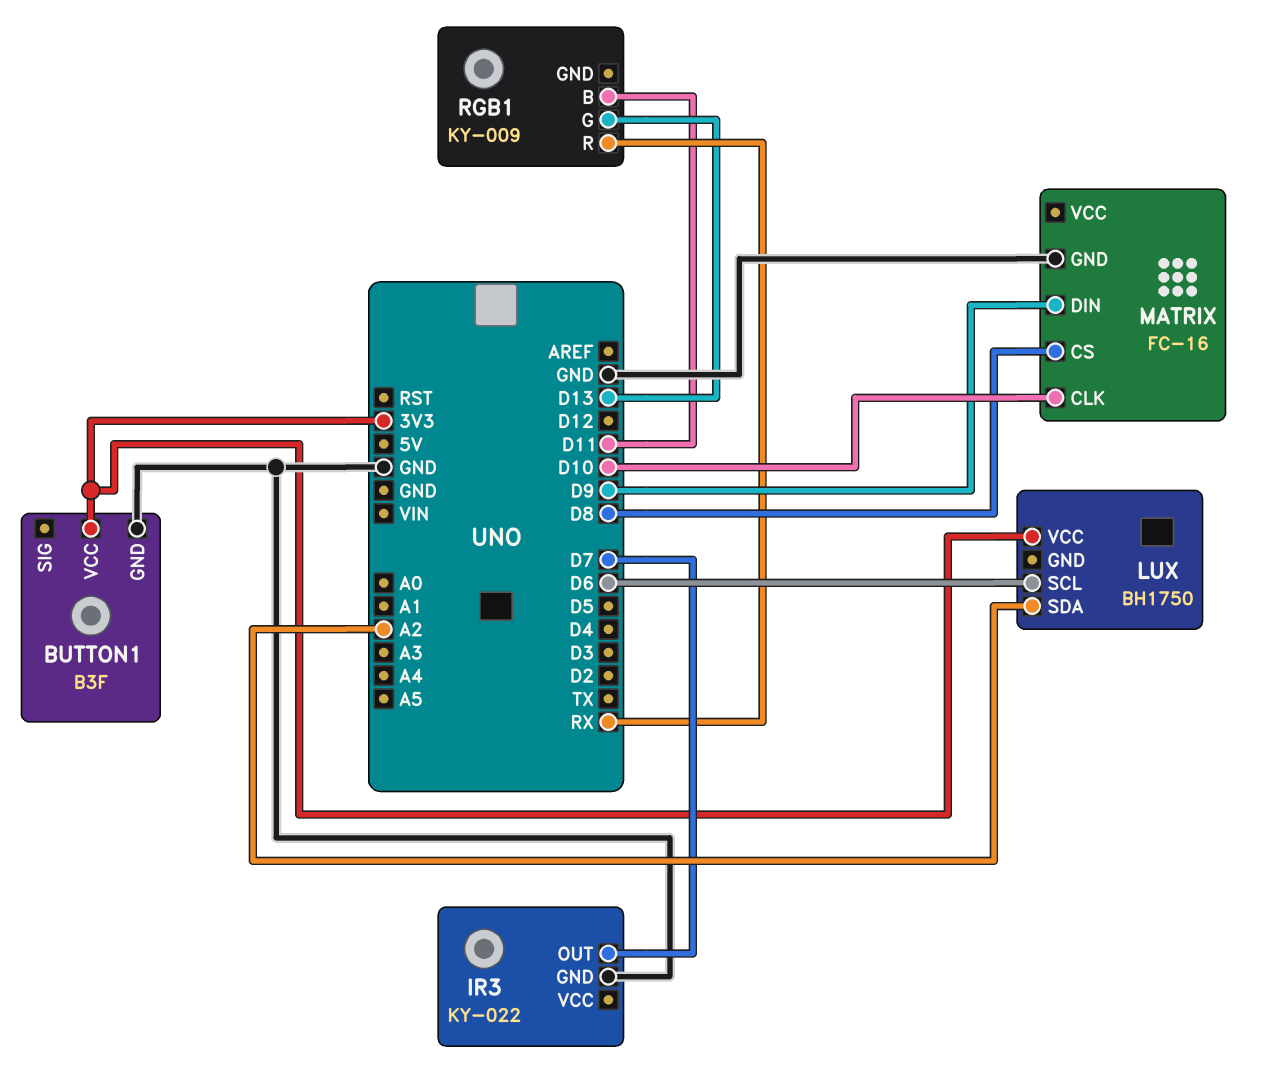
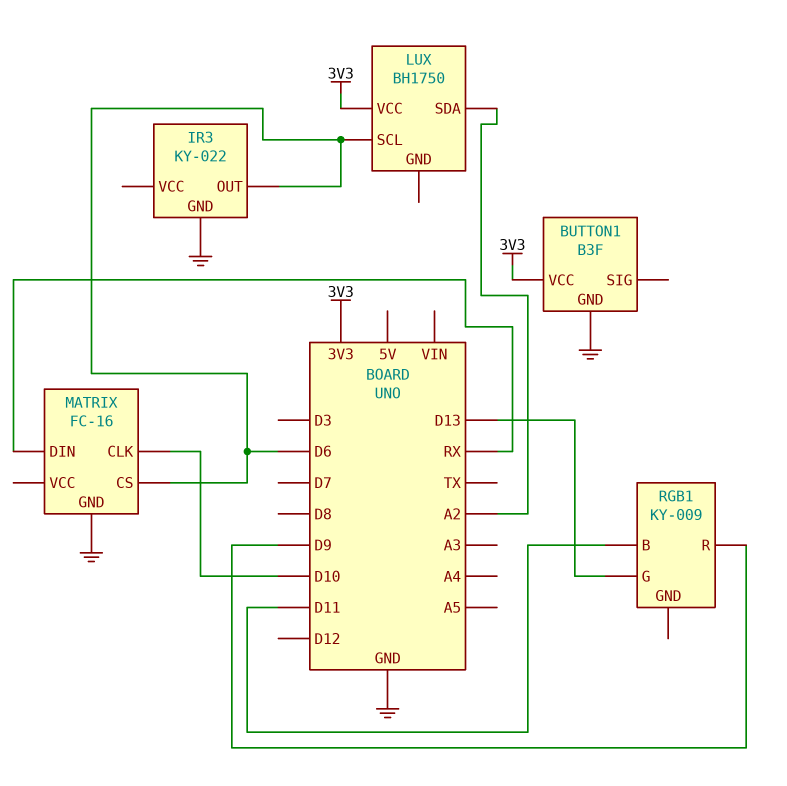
IR3 pin OUT: D7 -> D6
MATRIX pin CS: D8 -> D6
MATRIX pin DIN: D9 -> RX
RGB1 pin R: RX -> D9

